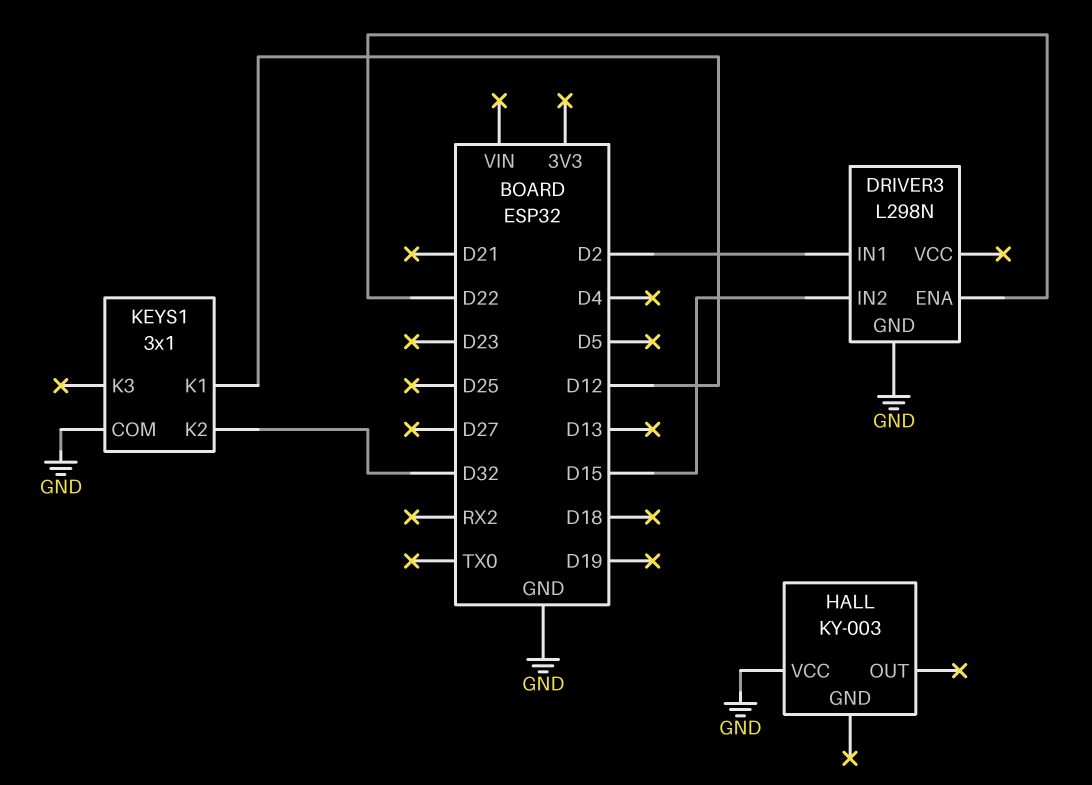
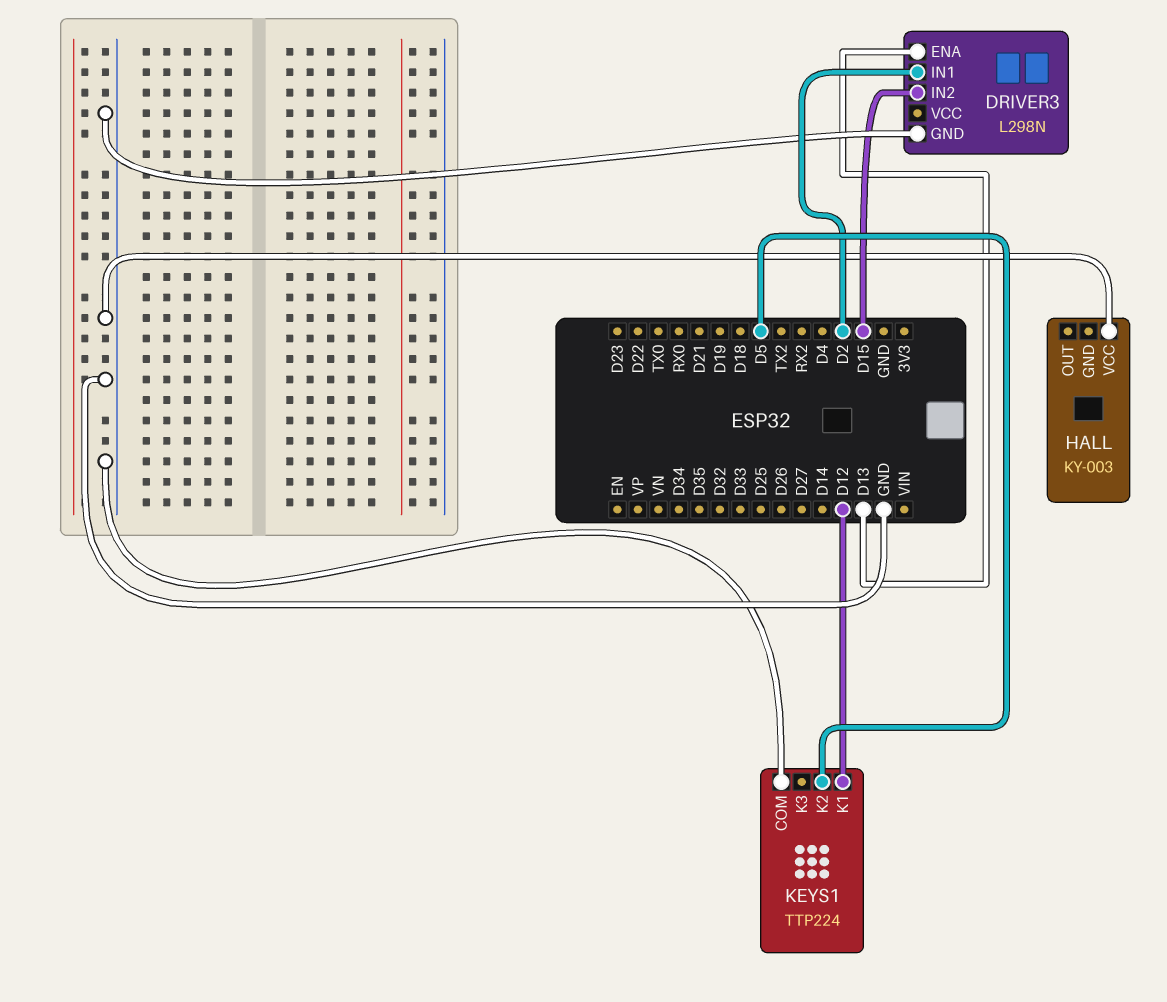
DRIVER3 pin ENA: D22 -> D13
KEYS1: 3x1 -> TTP224
KEYS1 pin K2: D32 -> D5

